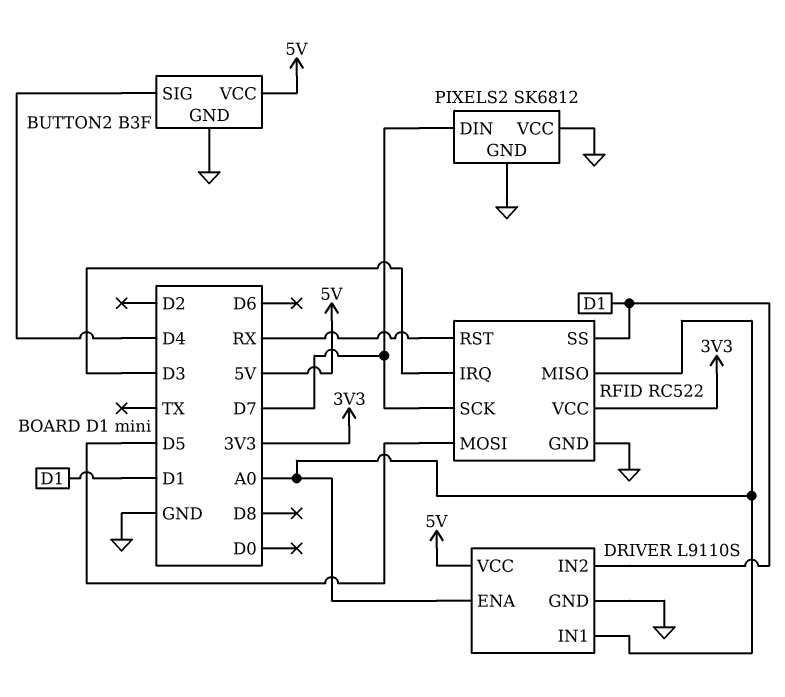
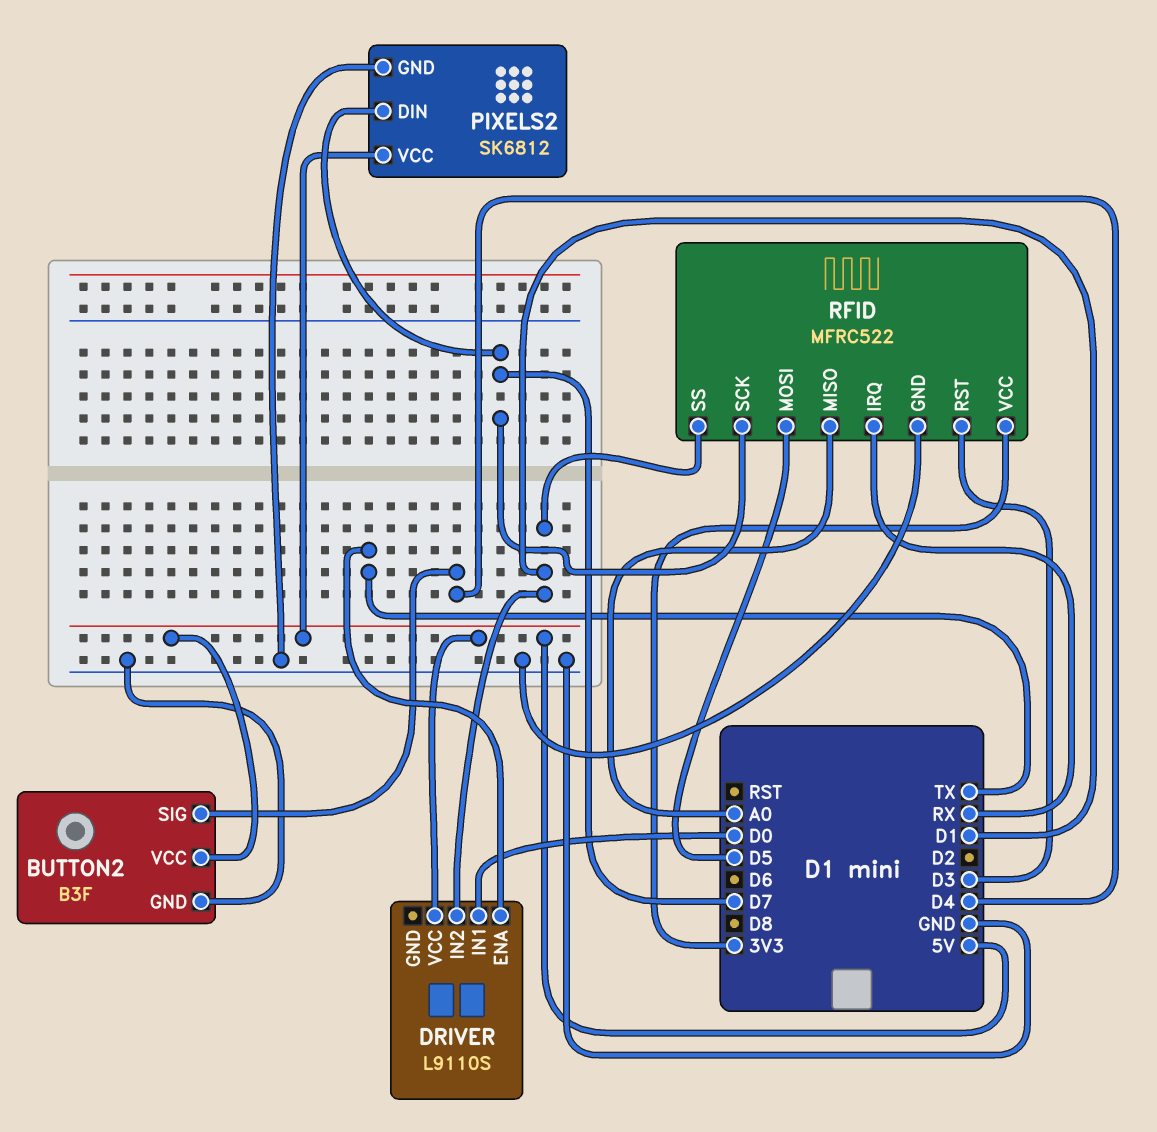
DRIVER pin ENA: A0 -> TX
DRIVER pin GND: GND -> none
DRIVER pin IN1: A0 -> D0
PIXELS2 pin VCC: GND -> 5V
RFID: RC522 -> MFRC522
RFID pin IRQ: D3 -> RX
RFID pin RST: RX -> D3

